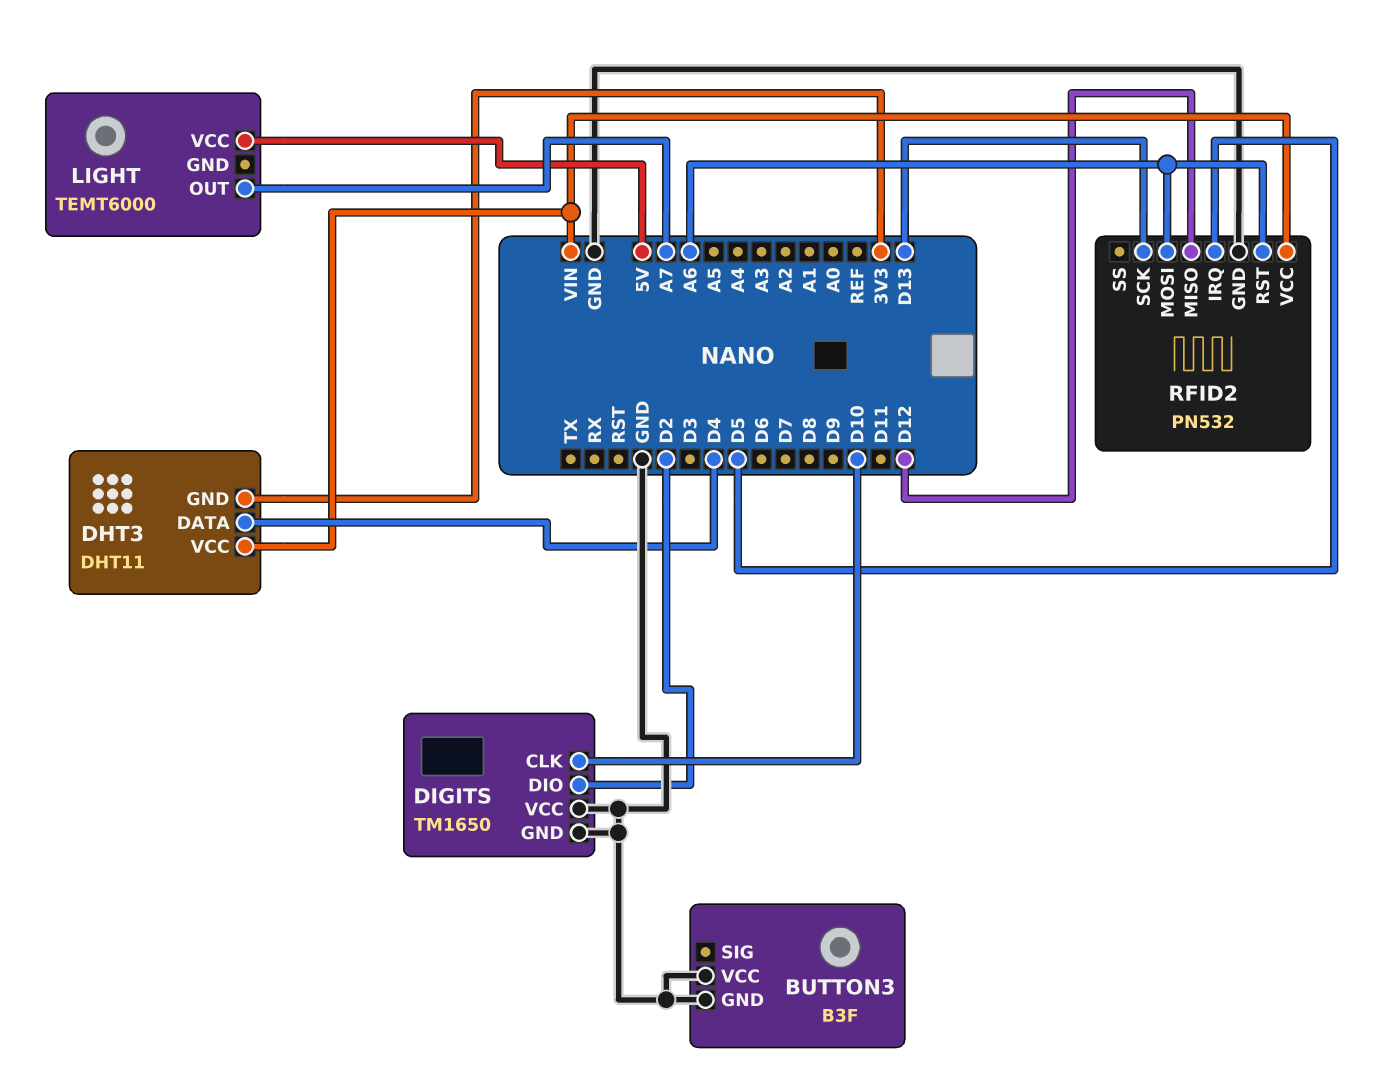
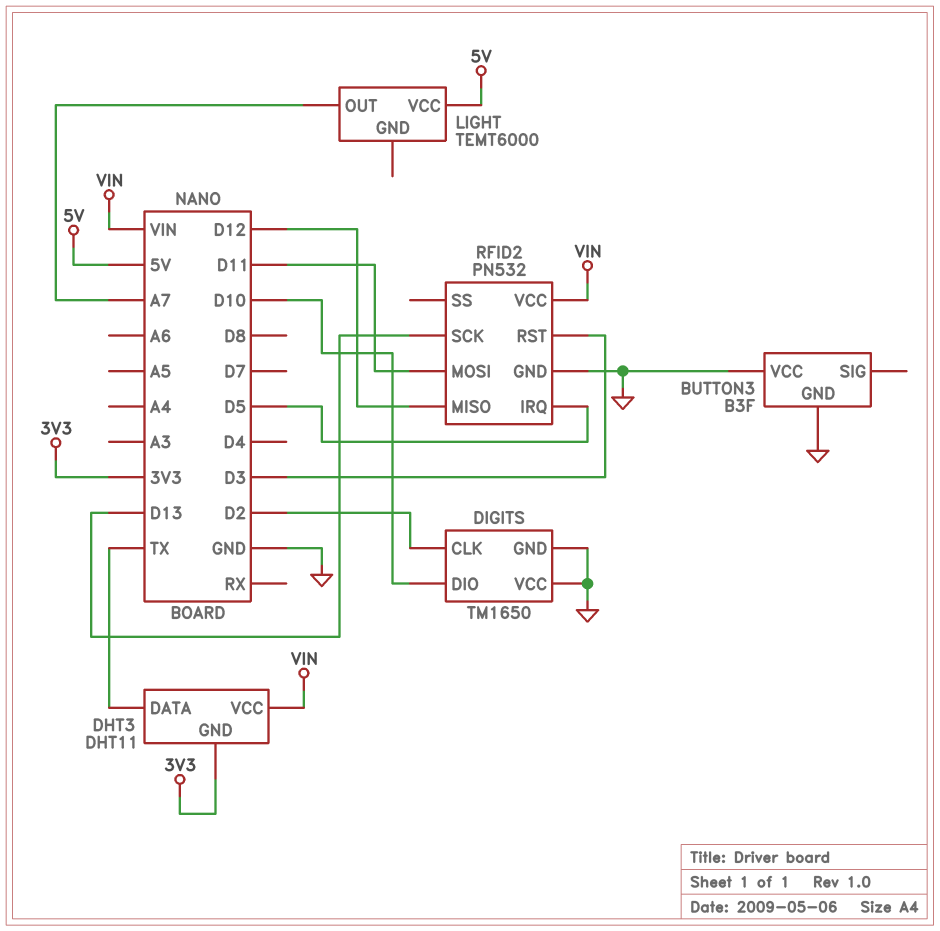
DHT3 pin DATA: D4 -> TX
DIGITS pin CLK: D10 -> D2
DIGITS pin DIO: D2 -> D10
RFID2 pin MOSI: A6 -> D11
RFID2 pin RST: A6 -> D3

